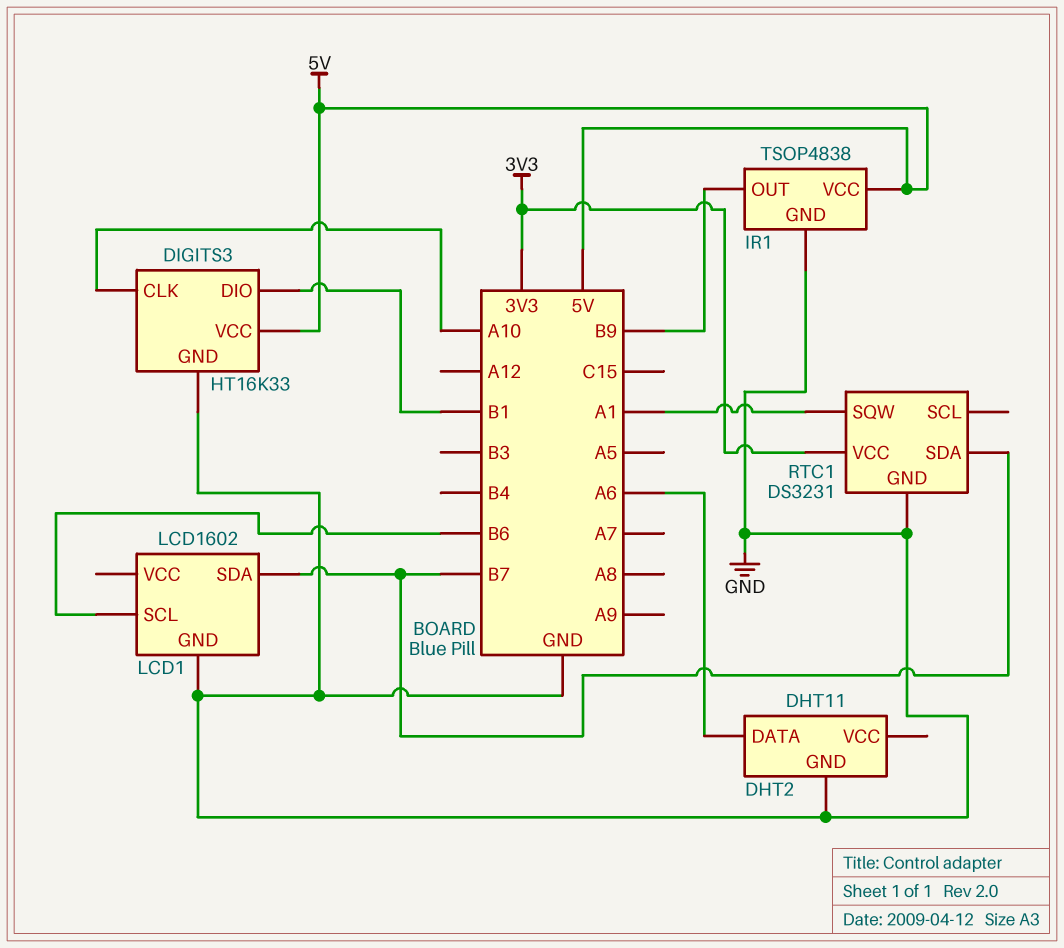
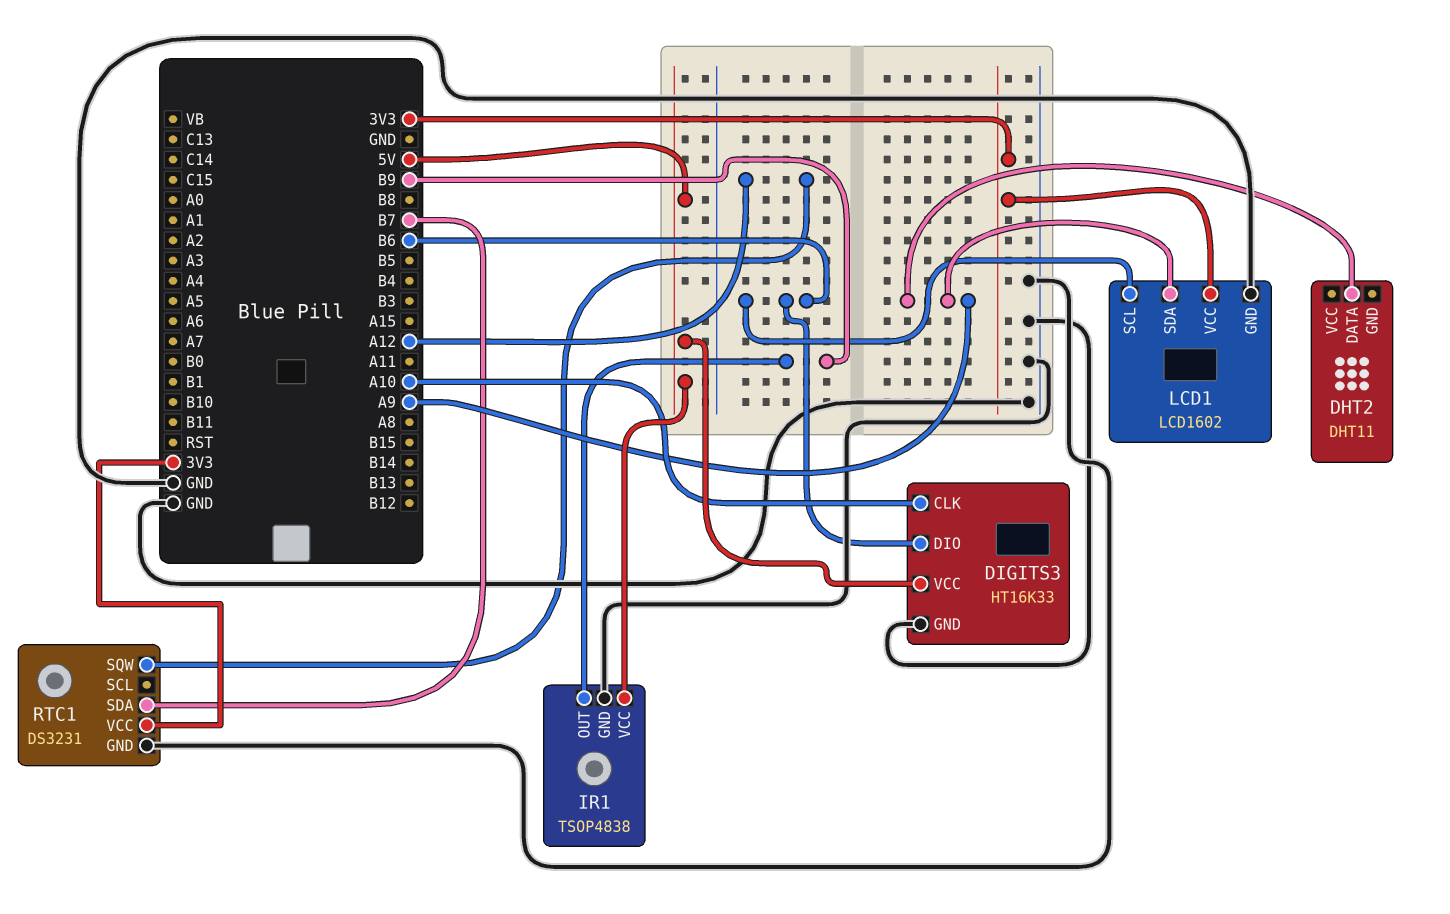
DHT2 pin DATA: A6 -> A9
DHT2 pin GND: GND -> none
DIGITS3 pin DIO: B1 -> B6
LCD1 pin SDA: B7 -> A9
LCD1 pin VCC: none -> 3V3
RTC1 pin SQW: A1 -> A12

